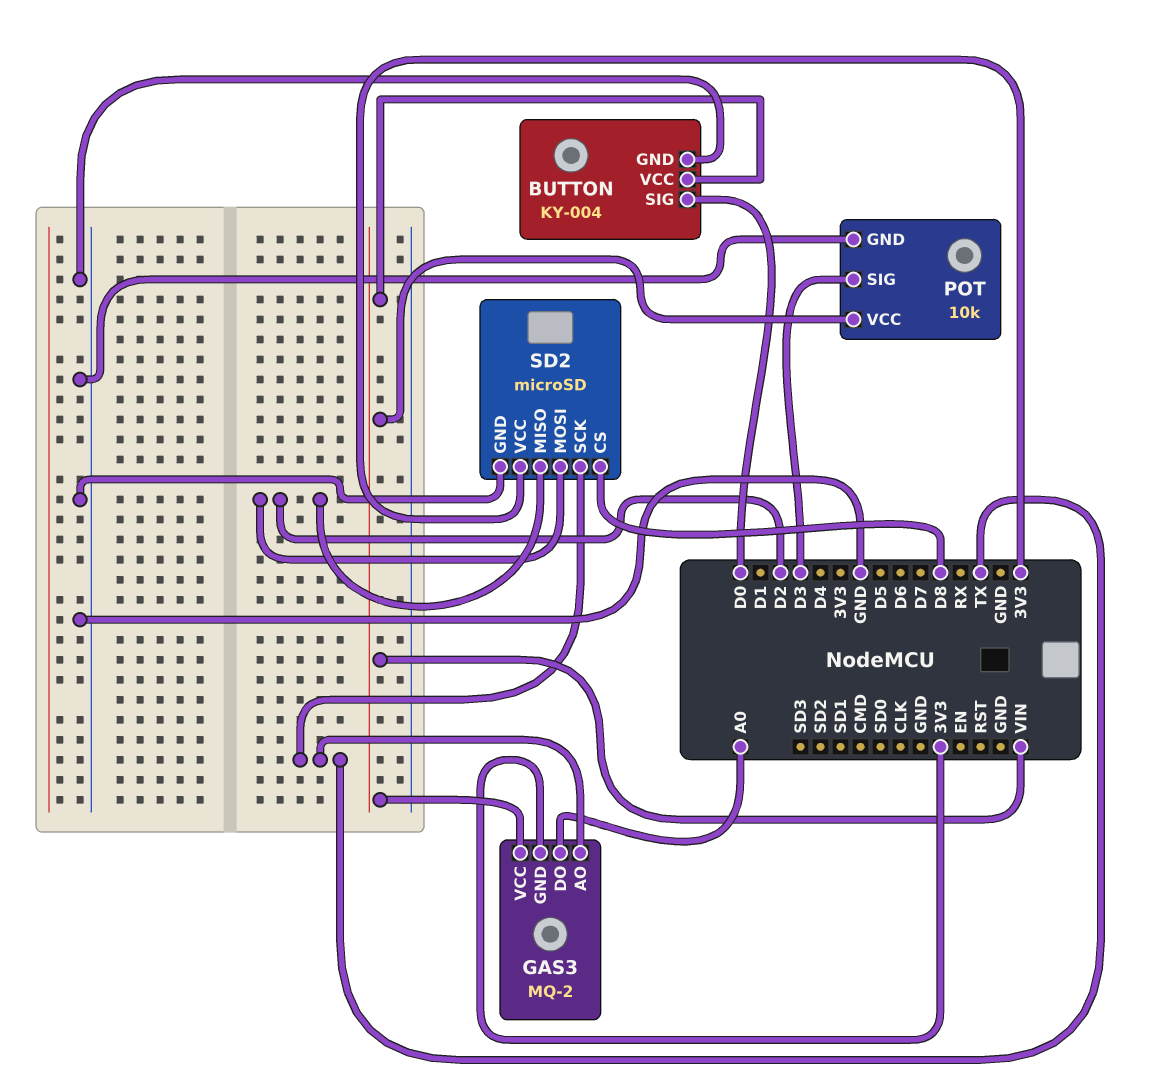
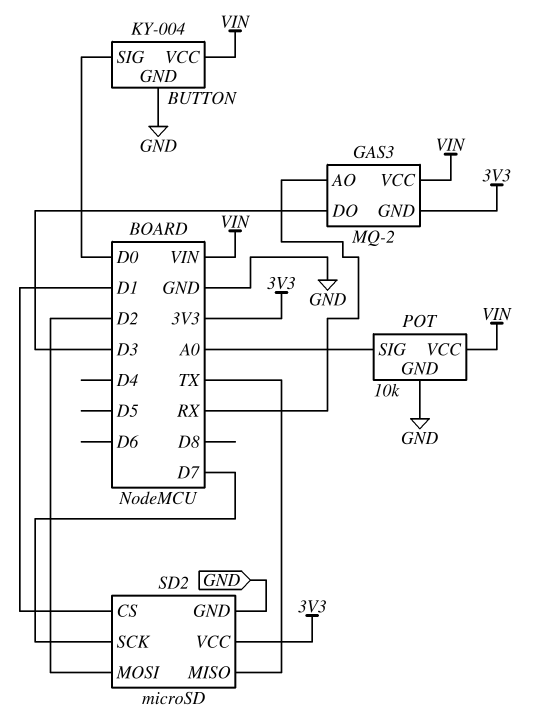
GAS3 pin AO: TX -> RX
GAS3 pin DO: A0 -> D3
POT pin SIG: D3 -> A0
SD2 pin CS: D8 -> D1
SD2 pin MISO: D2 -> TX
SD2 pin SCK: TX -> D7

